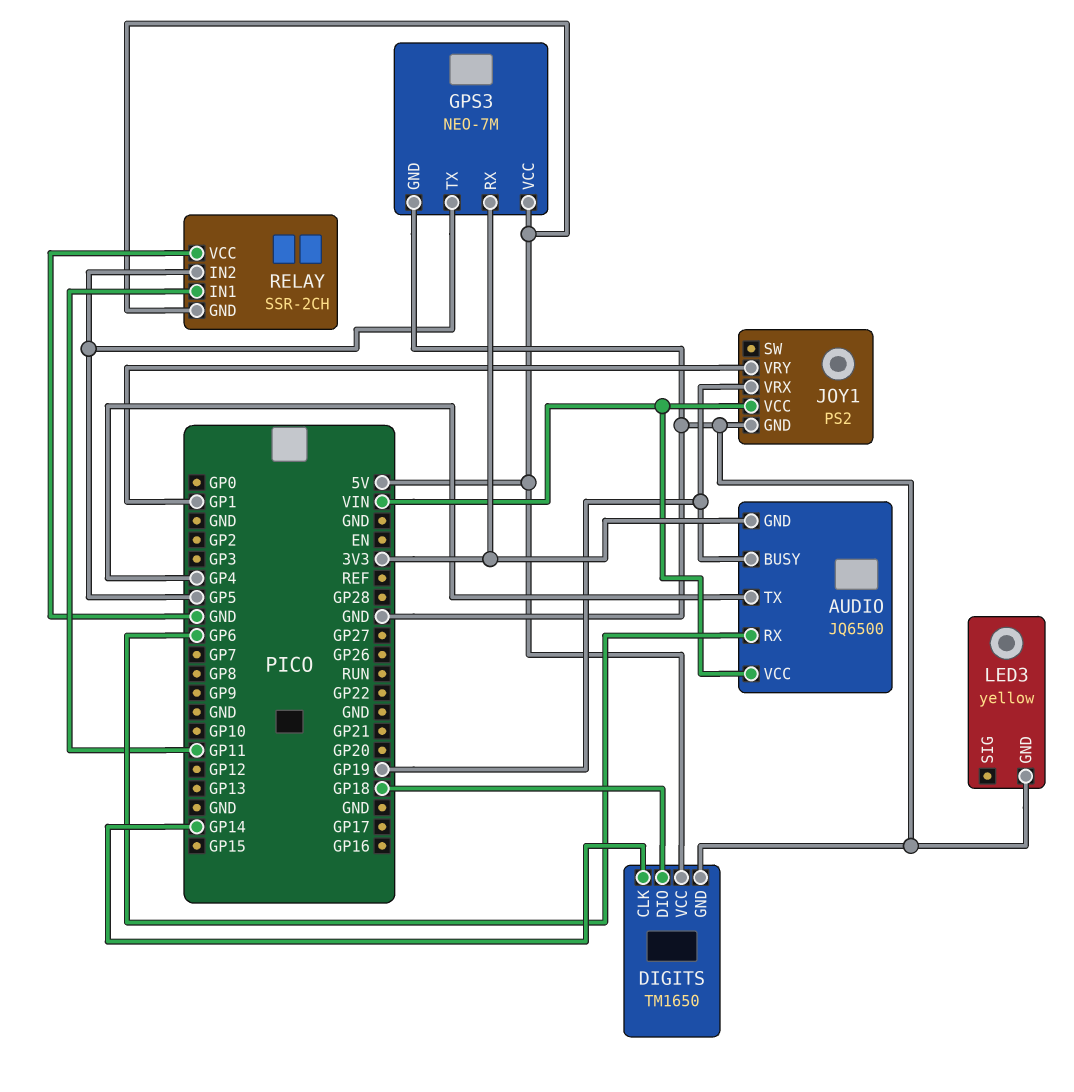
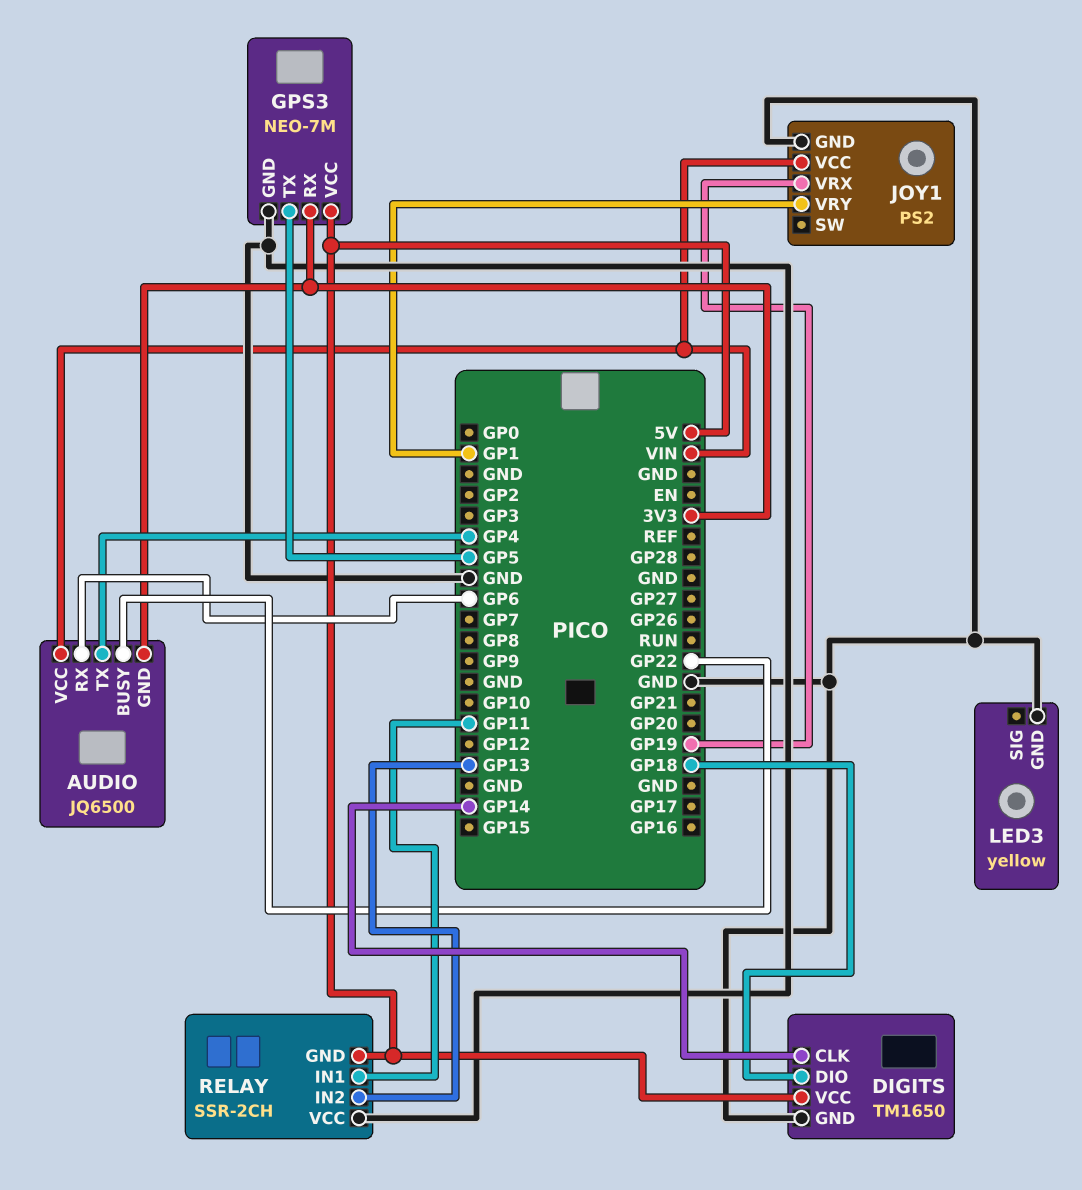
AUDIO pin BUSY: GP19 -> GP22
RELAY pin IN2: GP5 -> GP13

